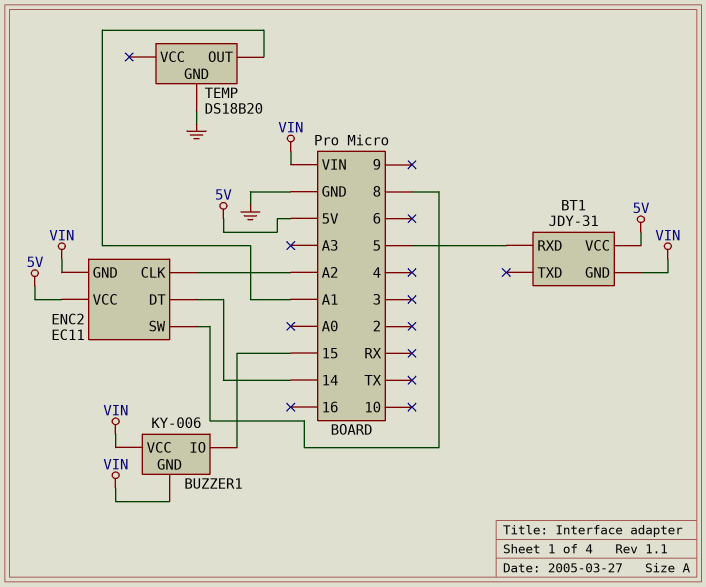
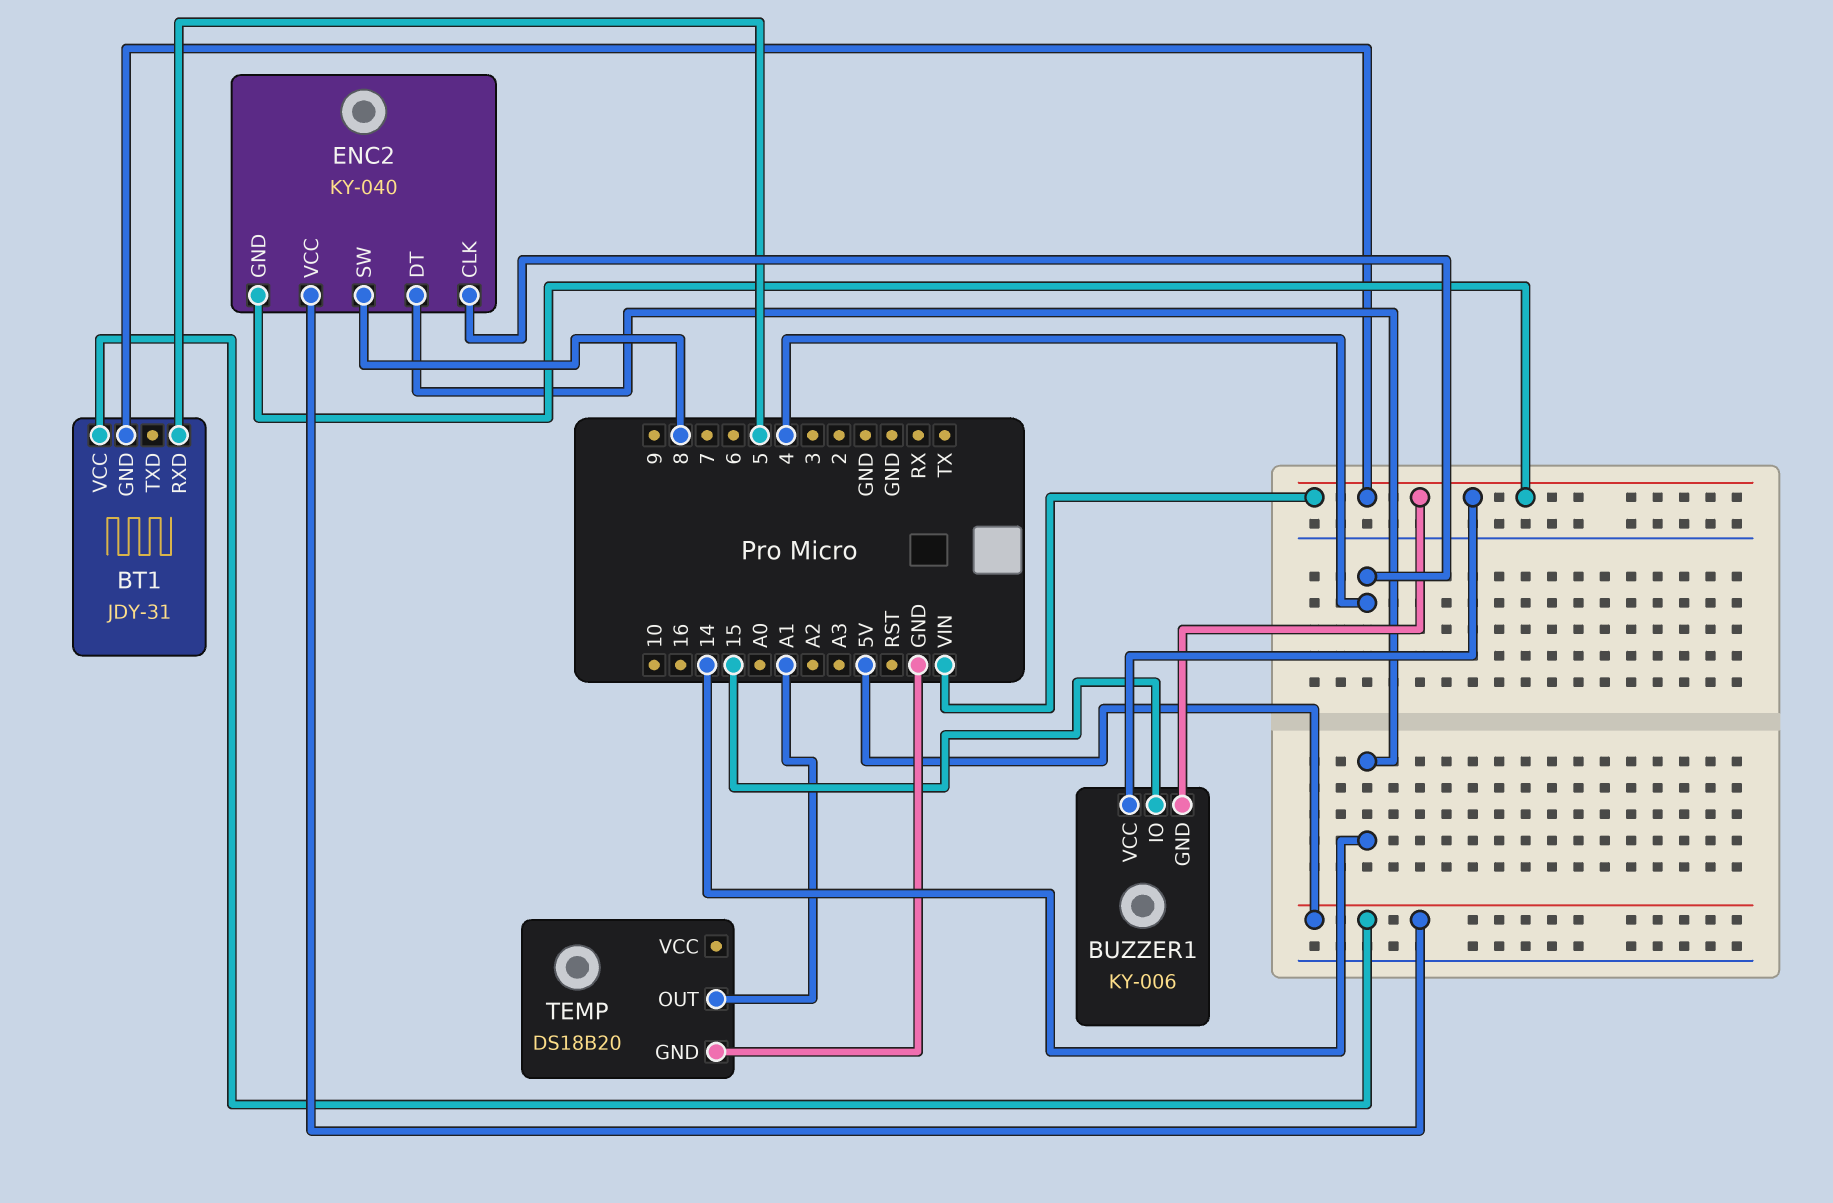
ENC2: EC11 -> KY-040
ENC2 pin CLK: A2 -> 4

